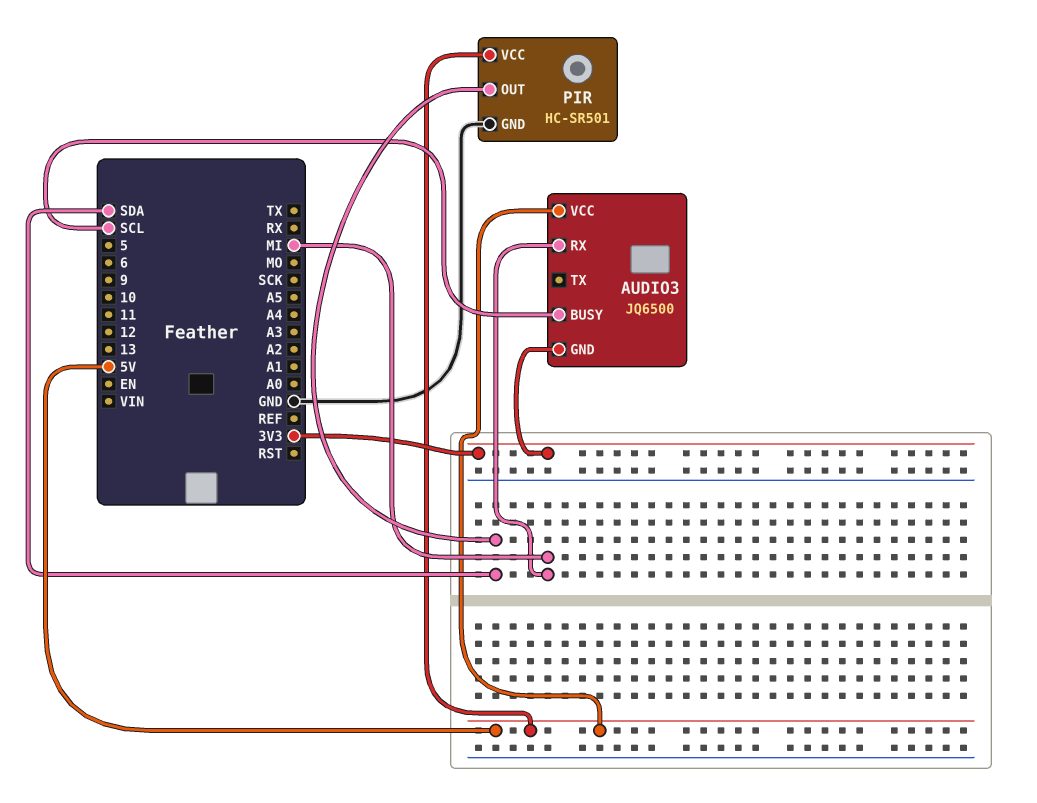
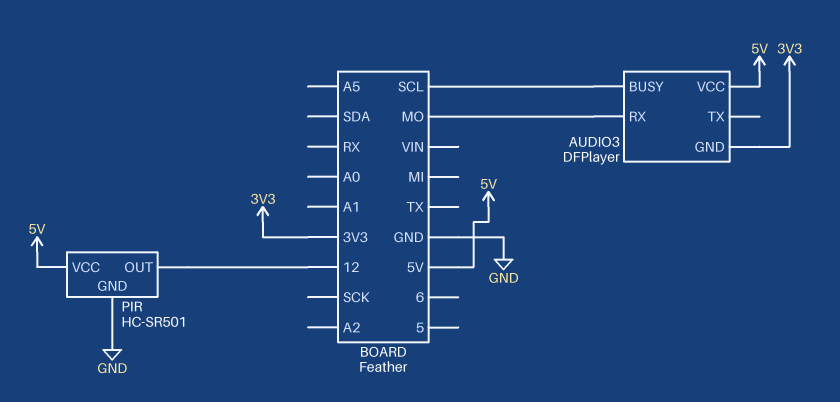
AUDIO3: JQ6500 -> DFPlayer
AUDIO3 pin RX: MI -> MO
PIR pin OUT: SDA -> 12

